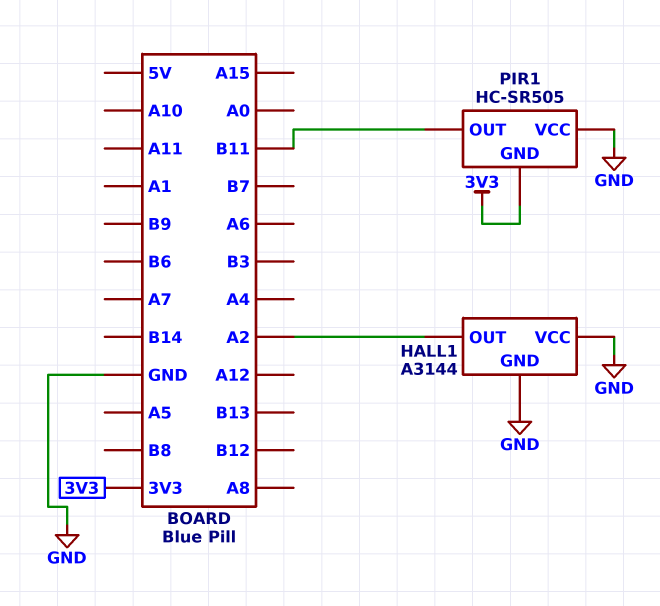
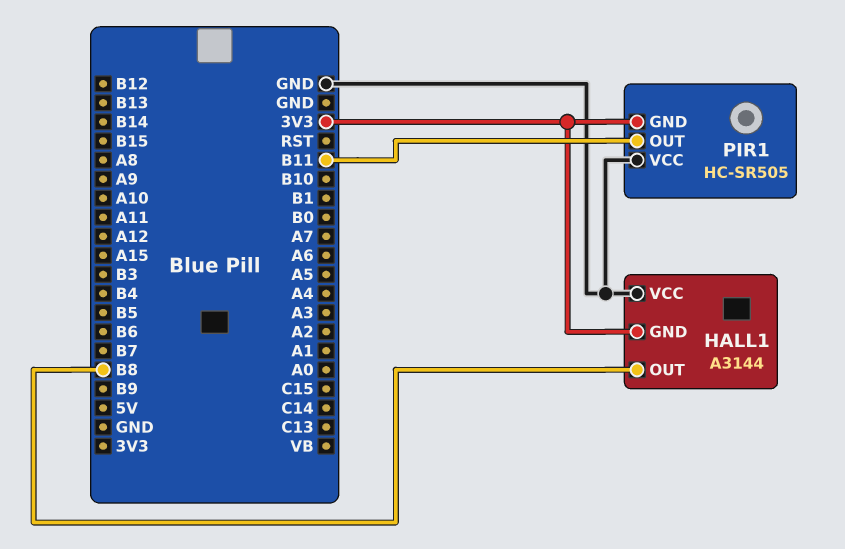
HALL1 pin GND: GND -> 3V3
HALL1 pin OUT: A2 -> B8

